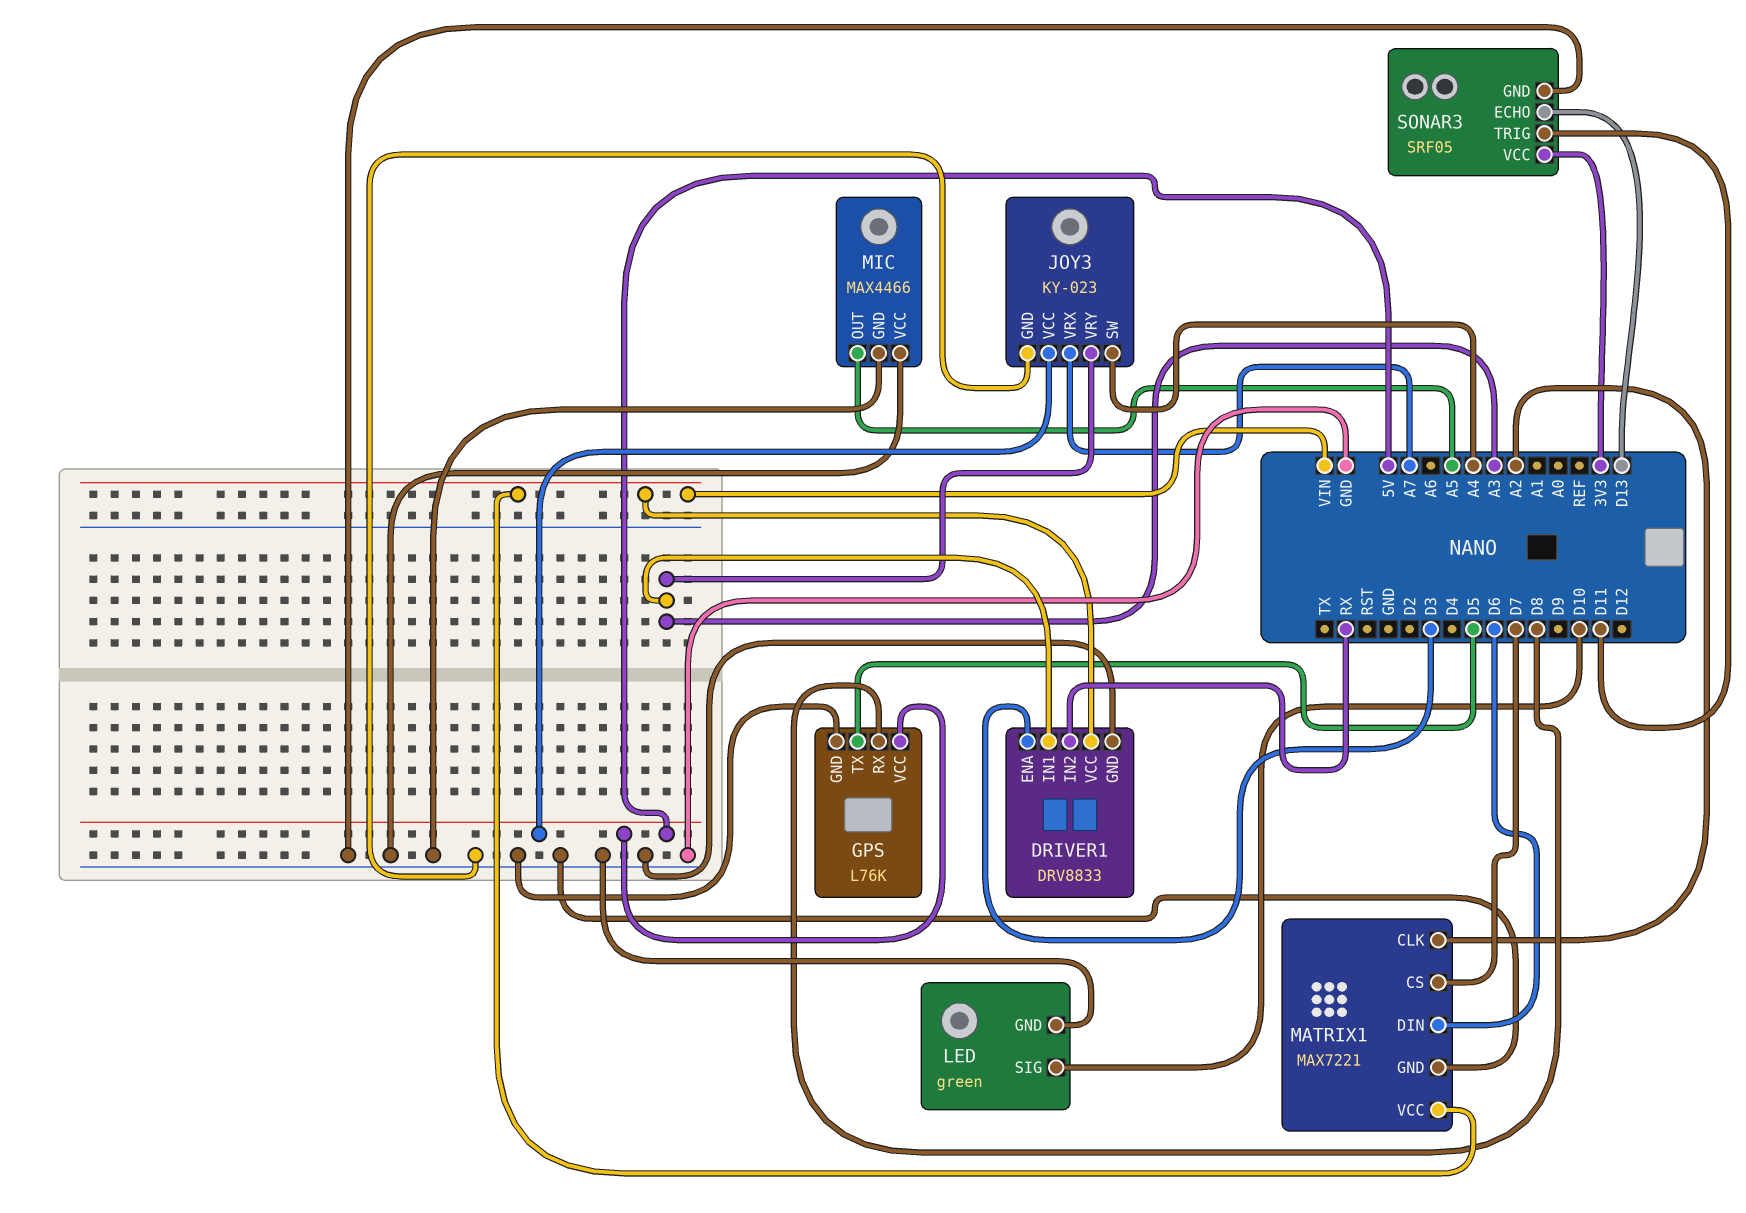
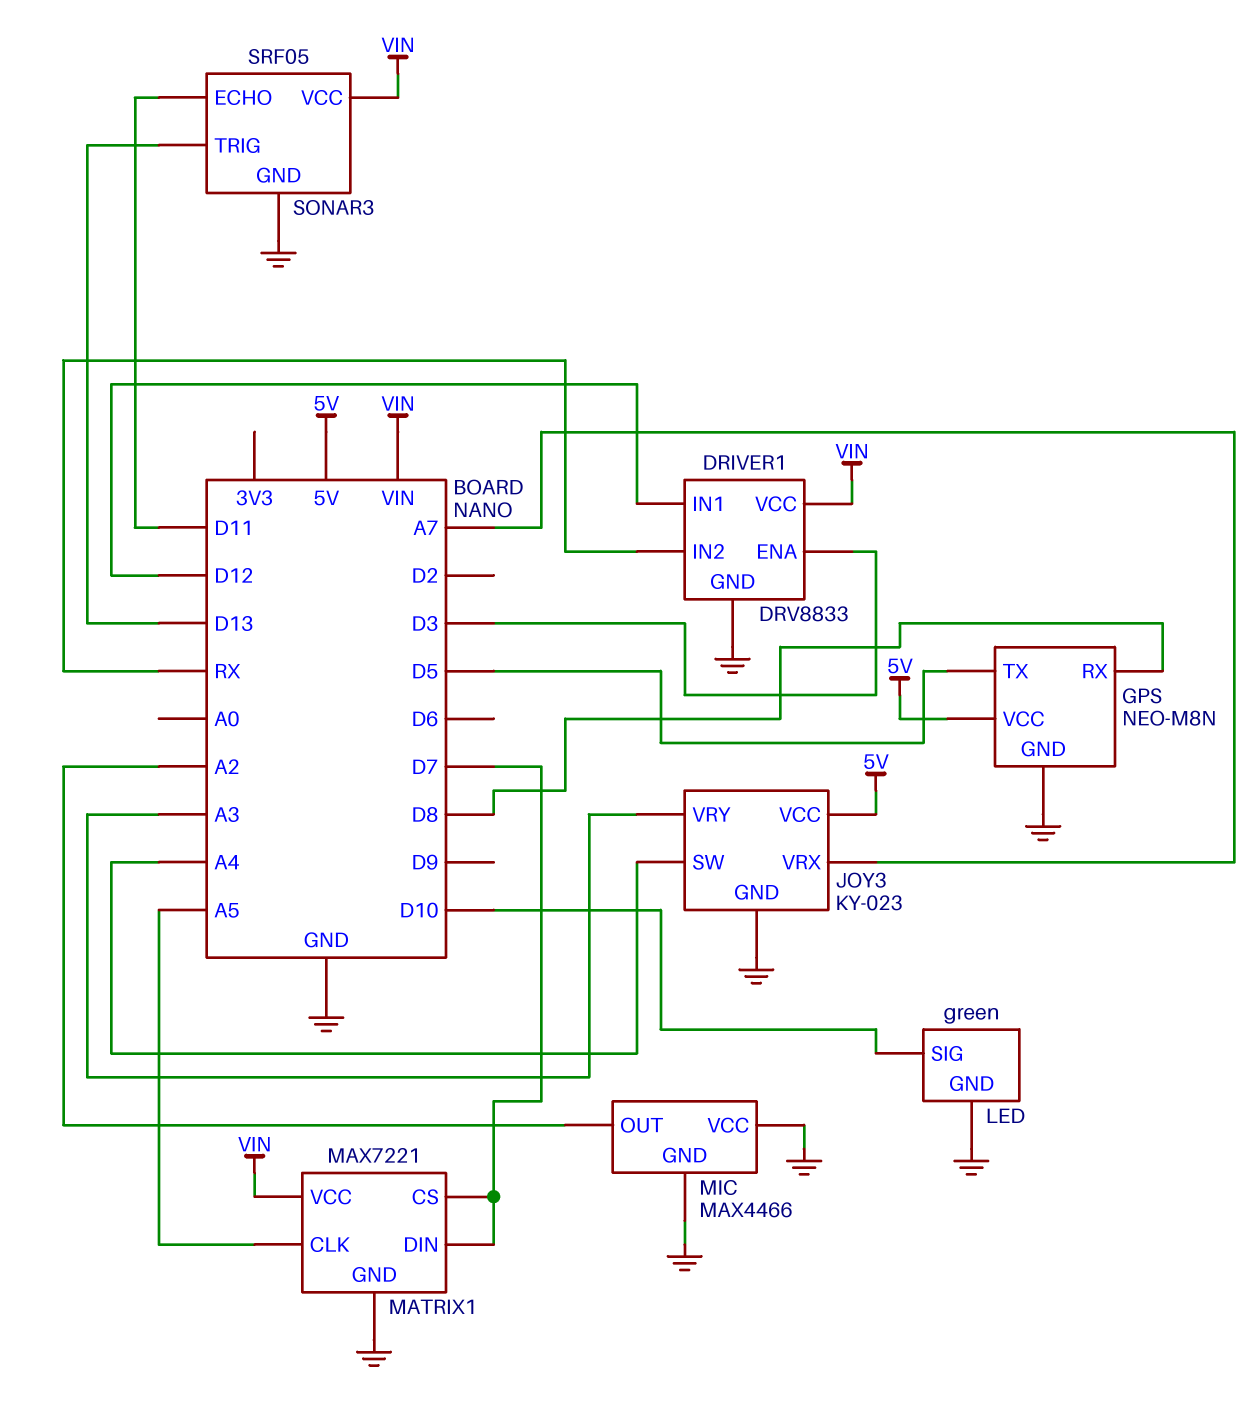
DRIVER1 pin IN1: A3 -> D12
GPS: L76K -> NEO-M8N
MATRIX1 pin CLK: A2 -> A5
MATRIX1 pin DIN: D6 -> D7
MIC pin OUT: A5 -> A2
SONAR3 pin ECHO: D13 -> D11
SONAR3 pin TRIG: D11 -> D13
SONAR3 pin VCC: 3V3 -> VIN

